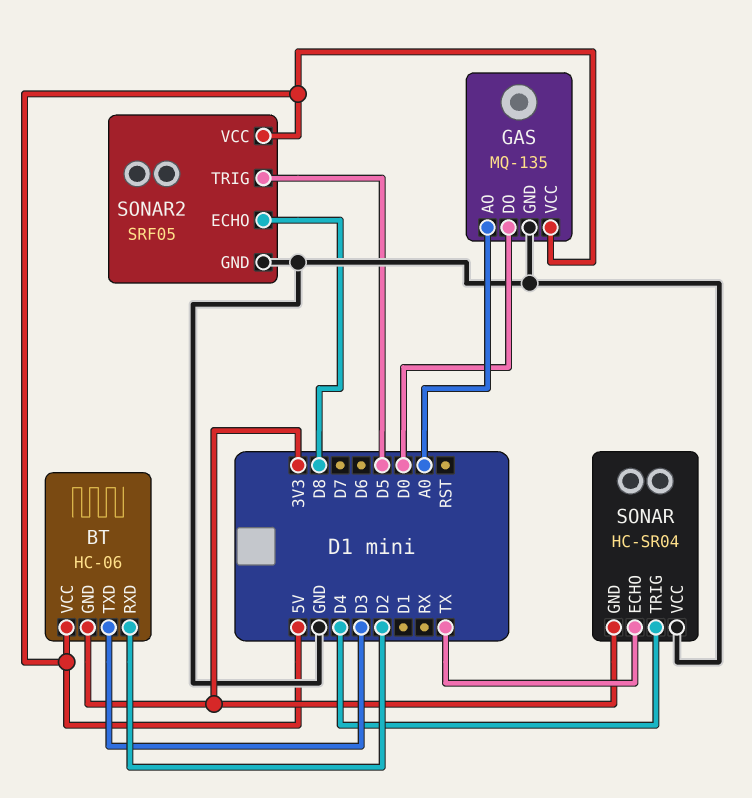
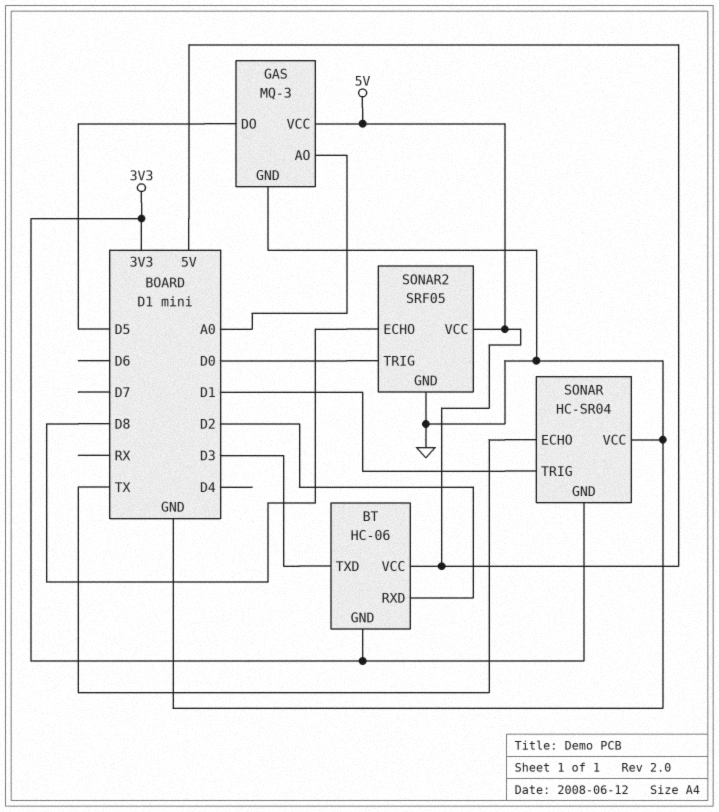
GAS: MQ-135 -> MQ-3
GAS pin DO: D0 -> D5
SONAR pin TRIG: D4 -> D1
SONAR2 pin TRIG: D5 -> D0

